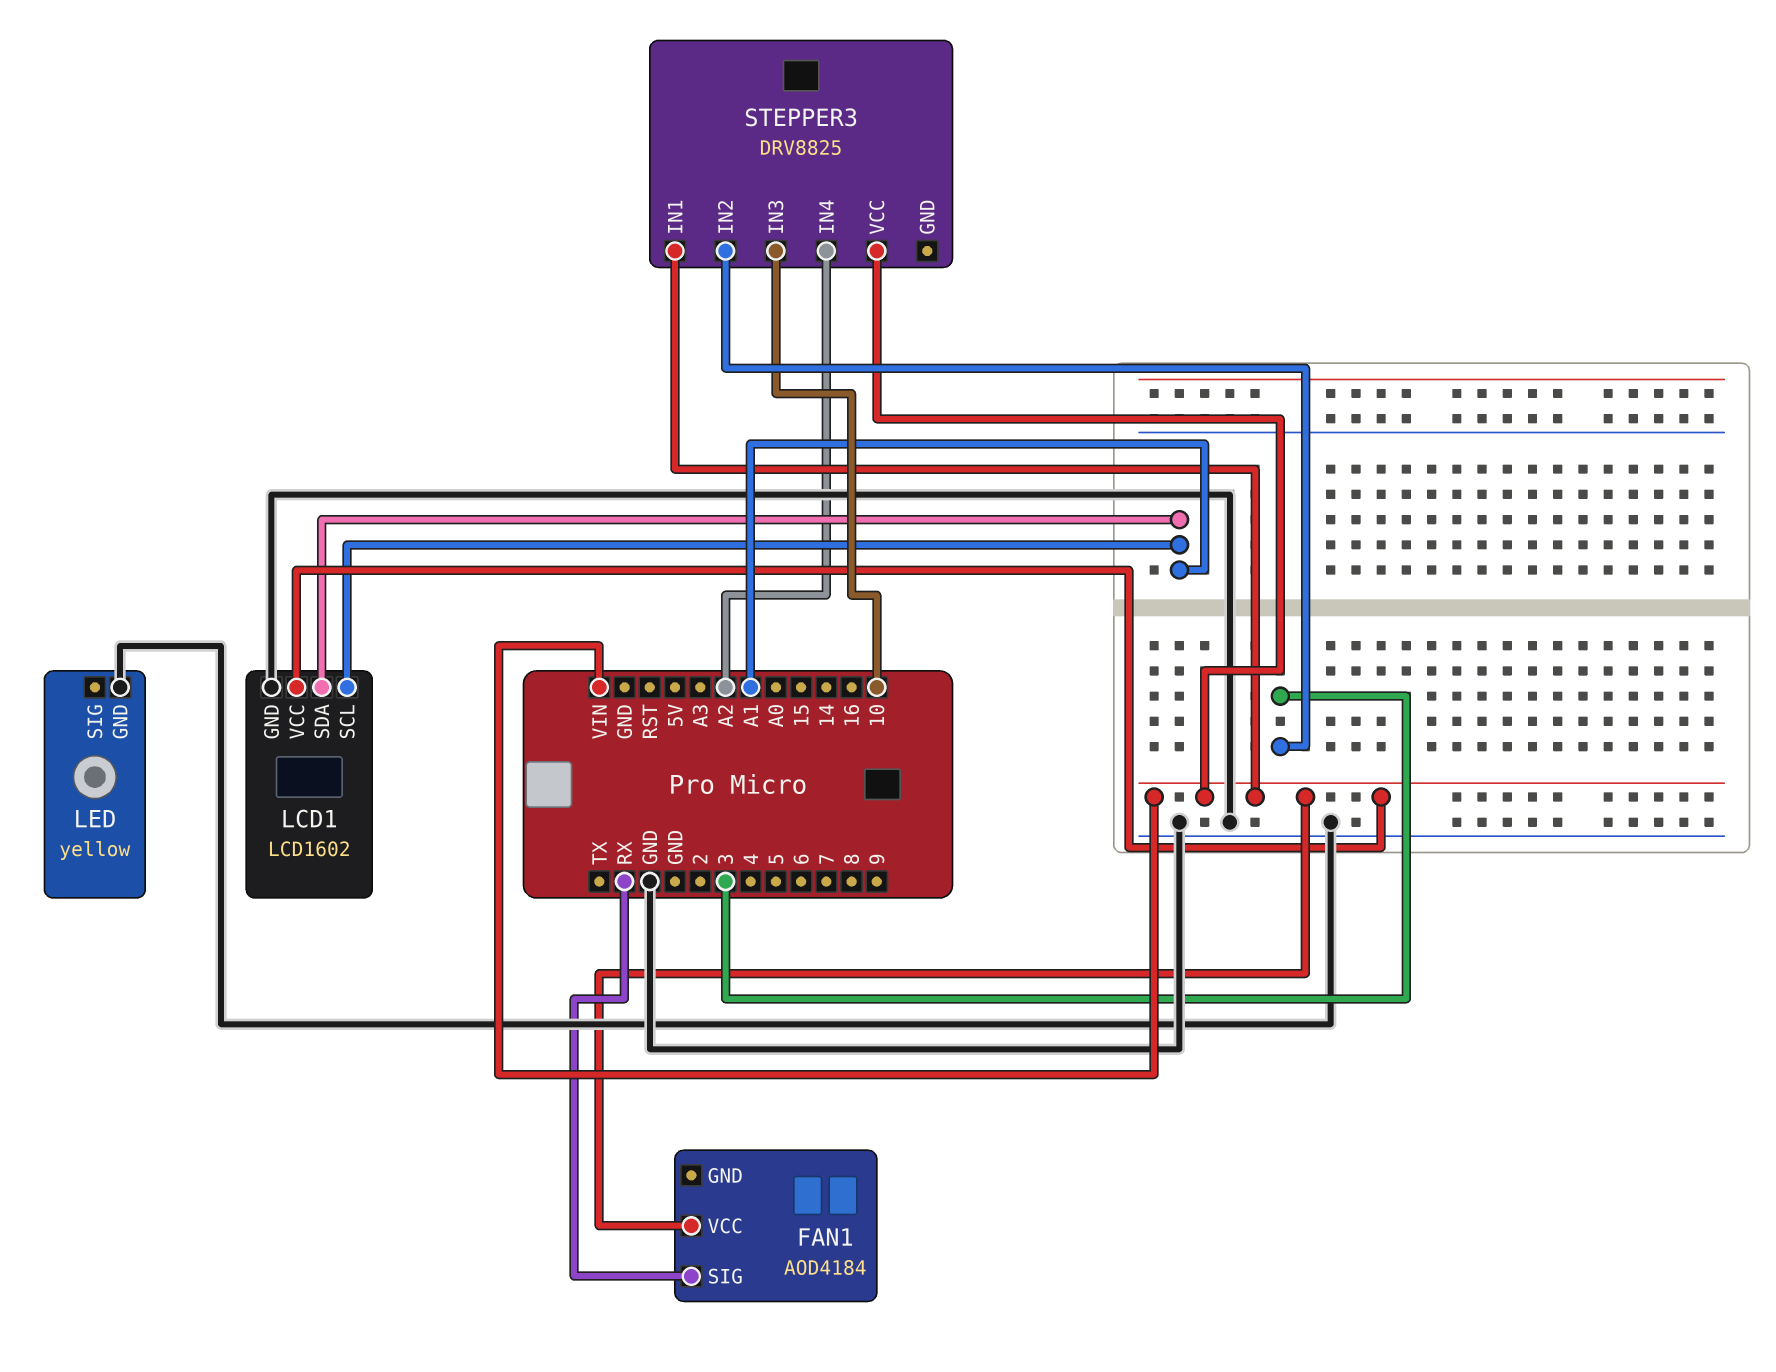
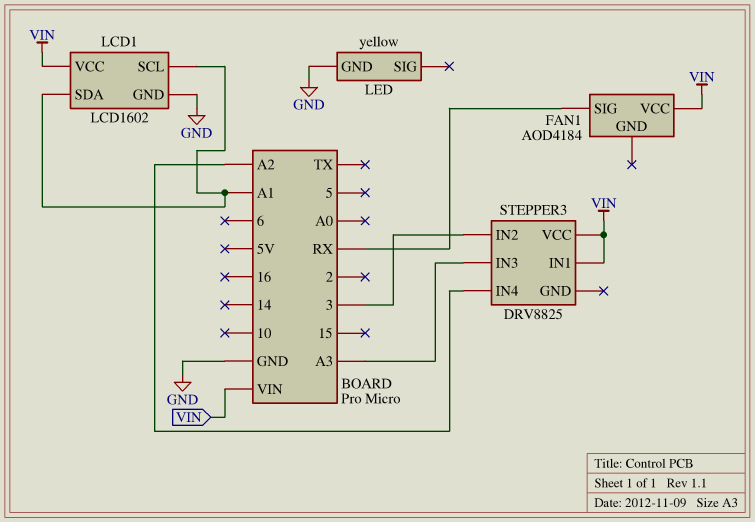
STEPPER3 pin IN3: 10 -> A3

